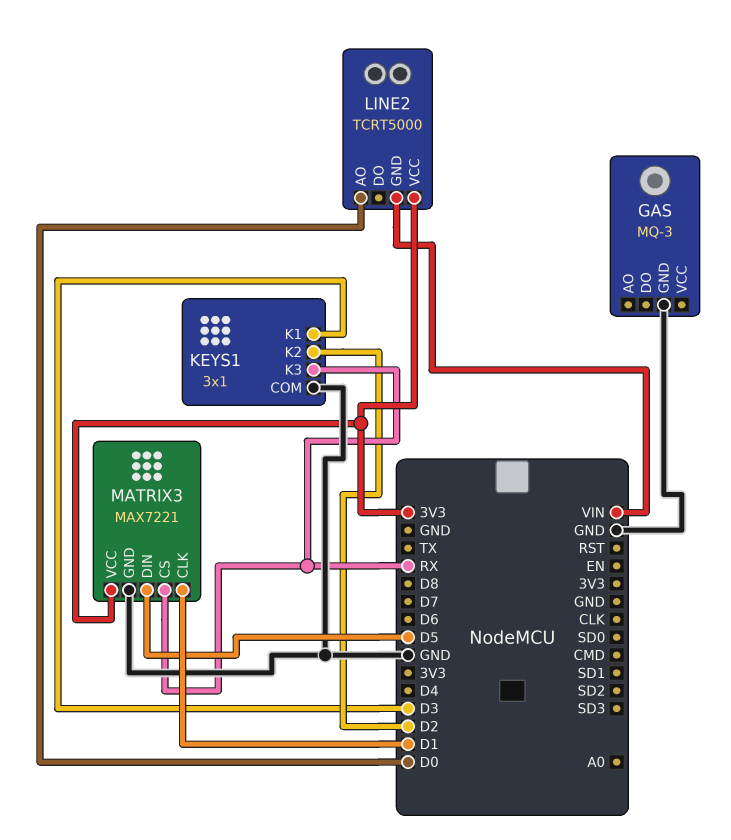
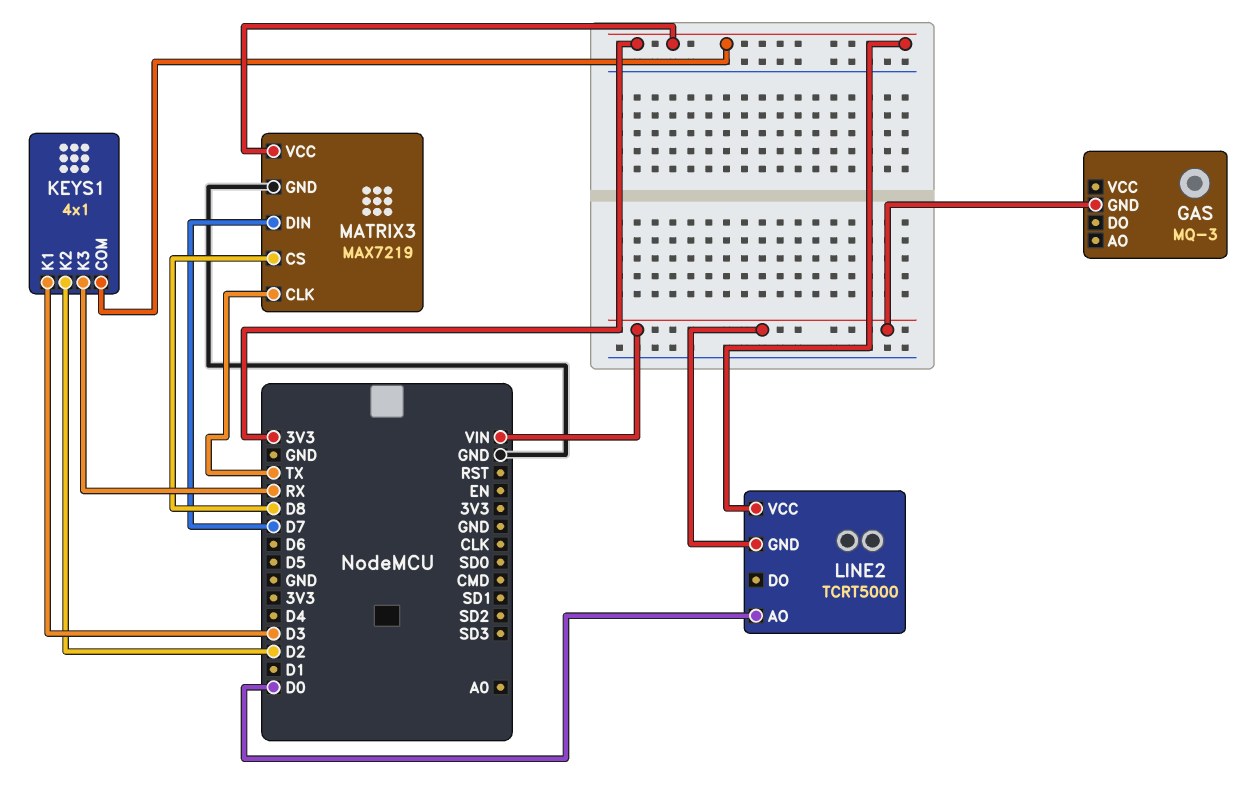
GAS pin GND: GND -> VIN
KEYS1: 3x1 -> 4x1
KEYS1 pin COM: GND -> 3V3
MATRIX3: MAX7221 -> MAX7219
MATRIX3 pin CLK: D1 -> TX
MATRIX3 pin CS: RX -> D8
MATRIX3 pin DIN: D5 -> D7

